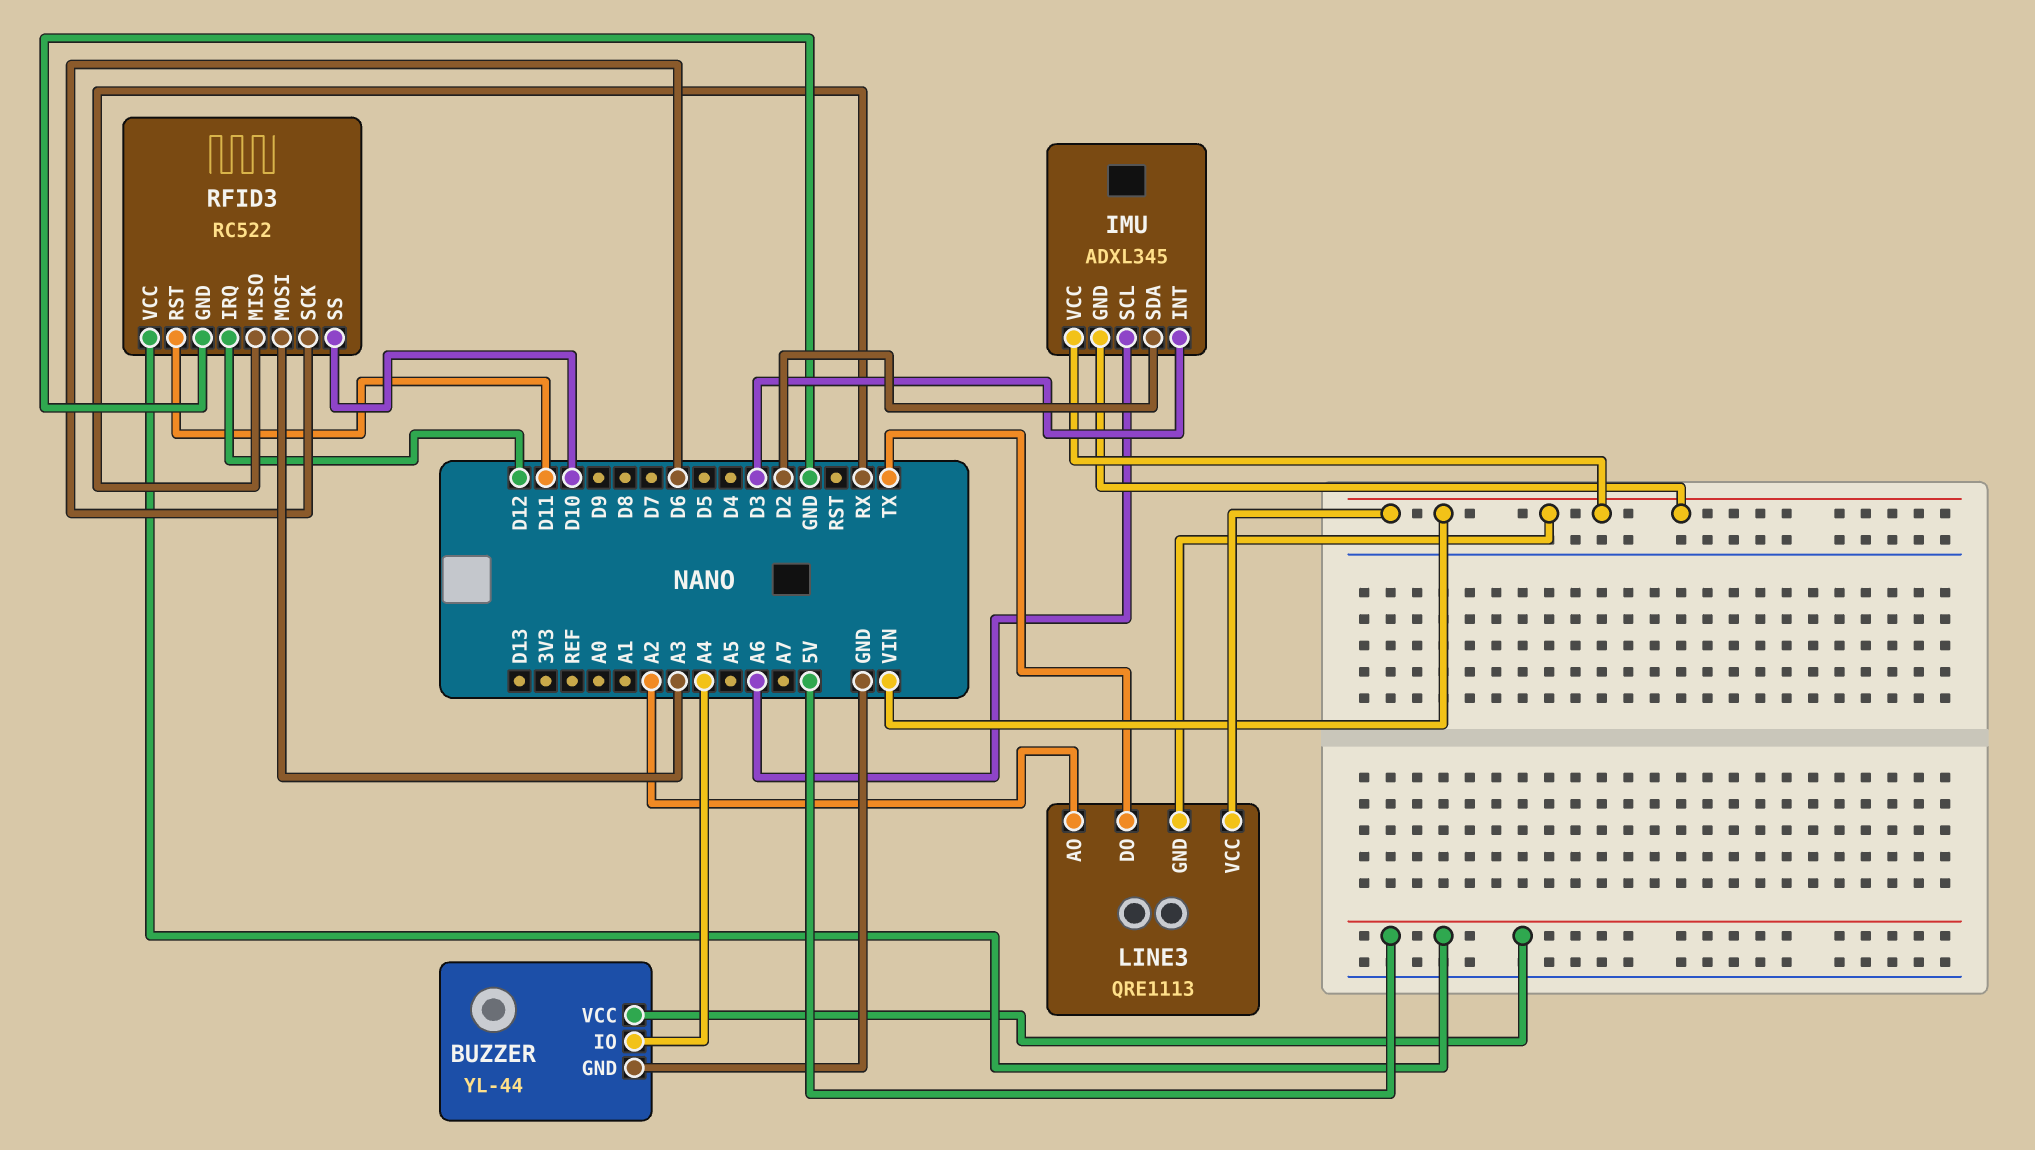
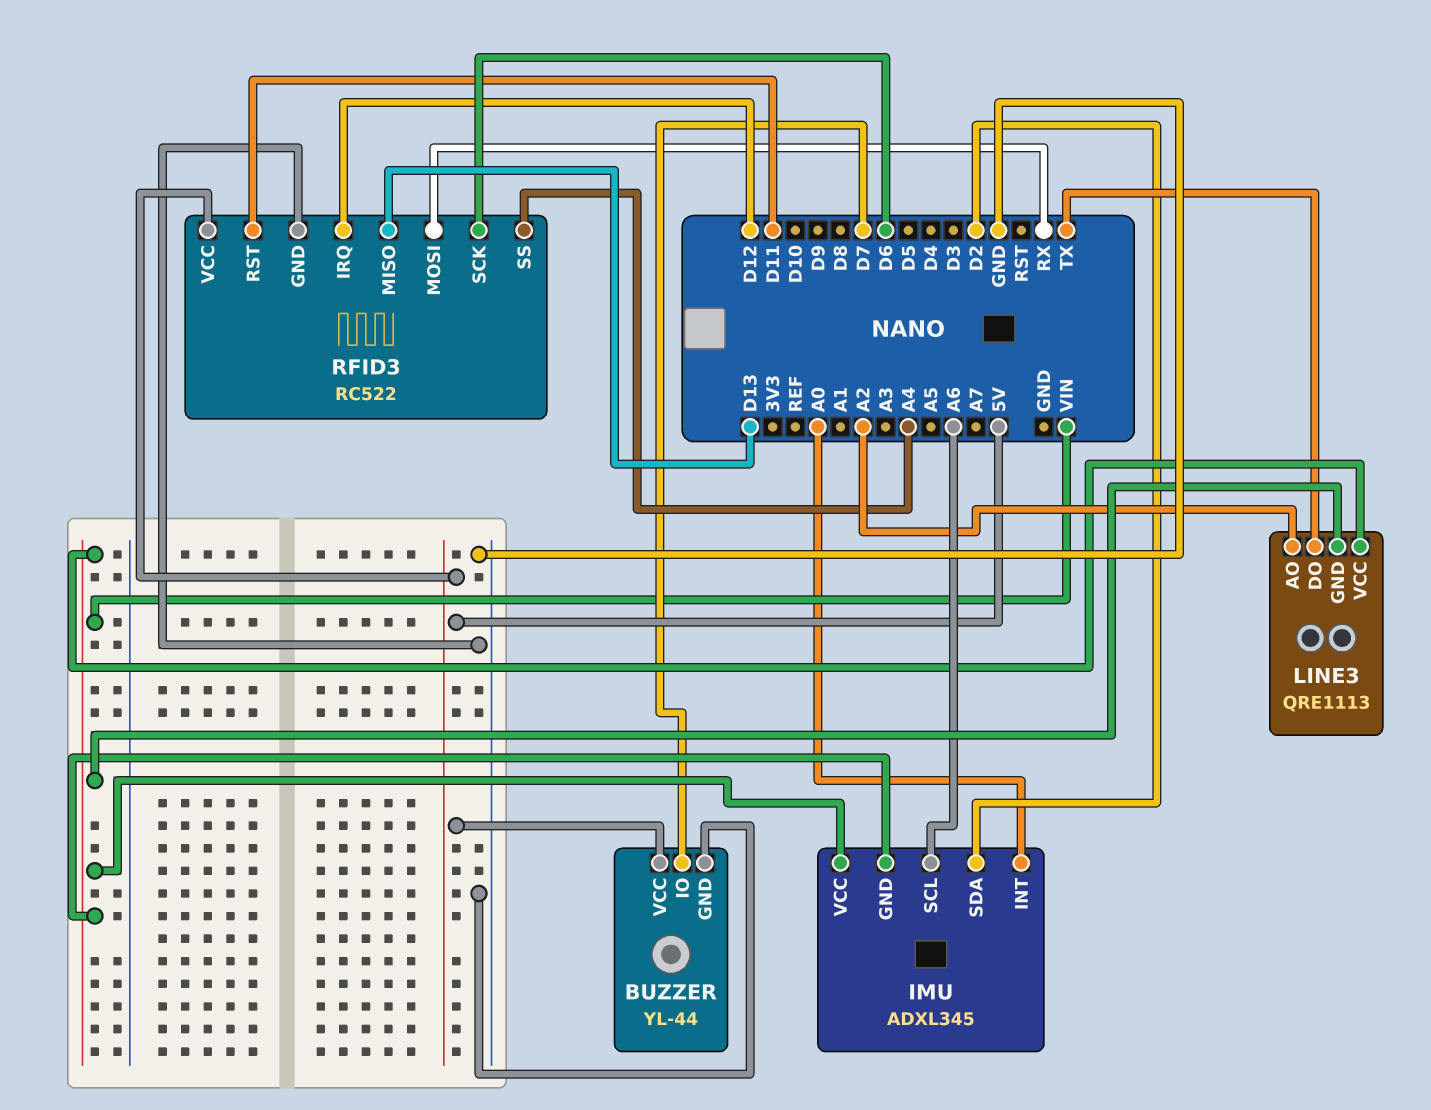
BUZZER pin IO: A4 -> D7
IMU pin INT: D3 -> A0
RFID3 pin MISO: RX -> D13
RFID3 pin MOSI: A3 -> RX
RFID3 pin SS: D10 -> A4

